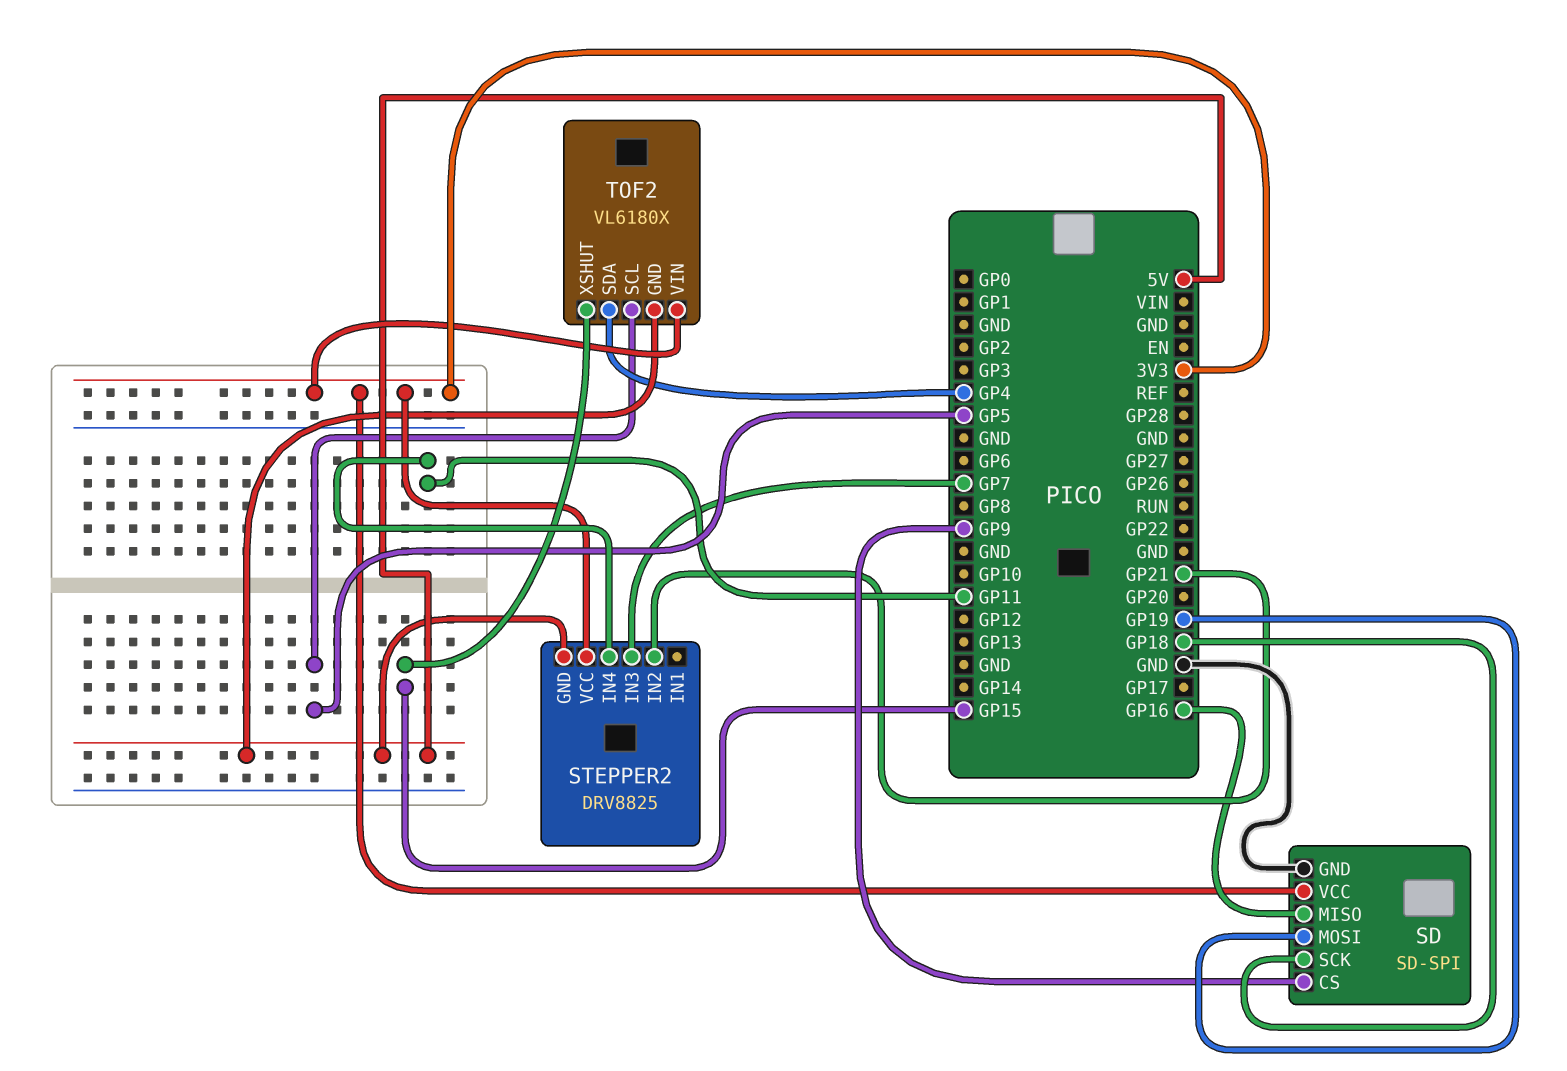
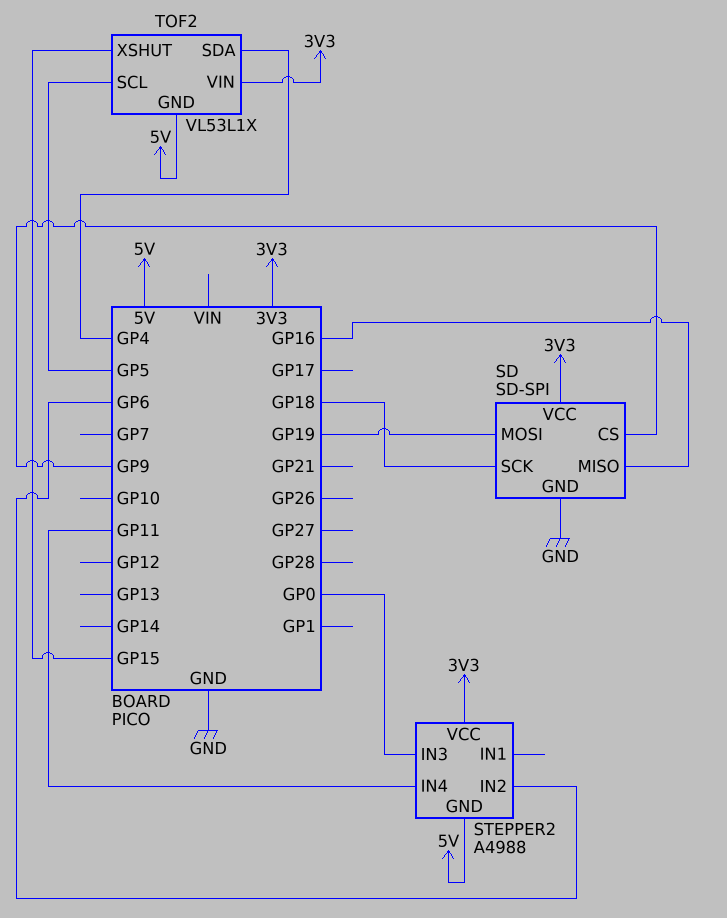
STEPPER2: DRV8825 -> A4988
STEPPER2 pin IN2: GP21 -> GP6
STEPPER2 pin IN3: GP7 -> GP0
TOF2: VL6180X -> VL53L1X

